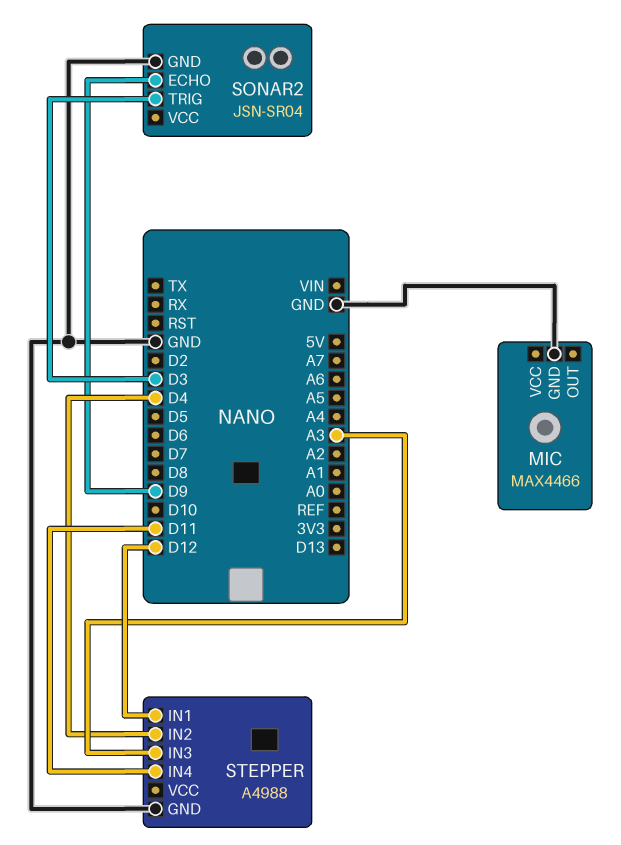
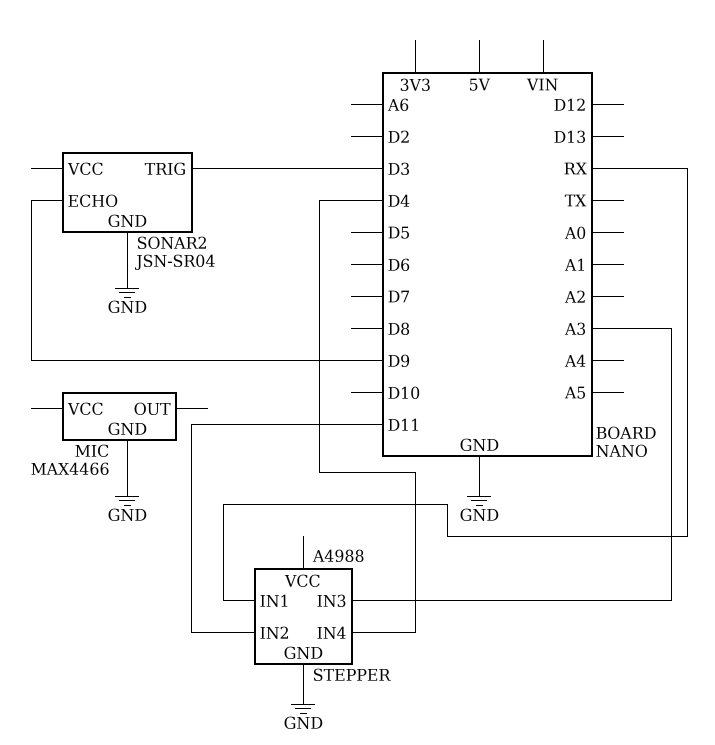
STEPPER pin IN1: D12 -> RX
STEPPER pin IN2: D4 -> D11
STEPPER pin IN4: D11 -> D4

